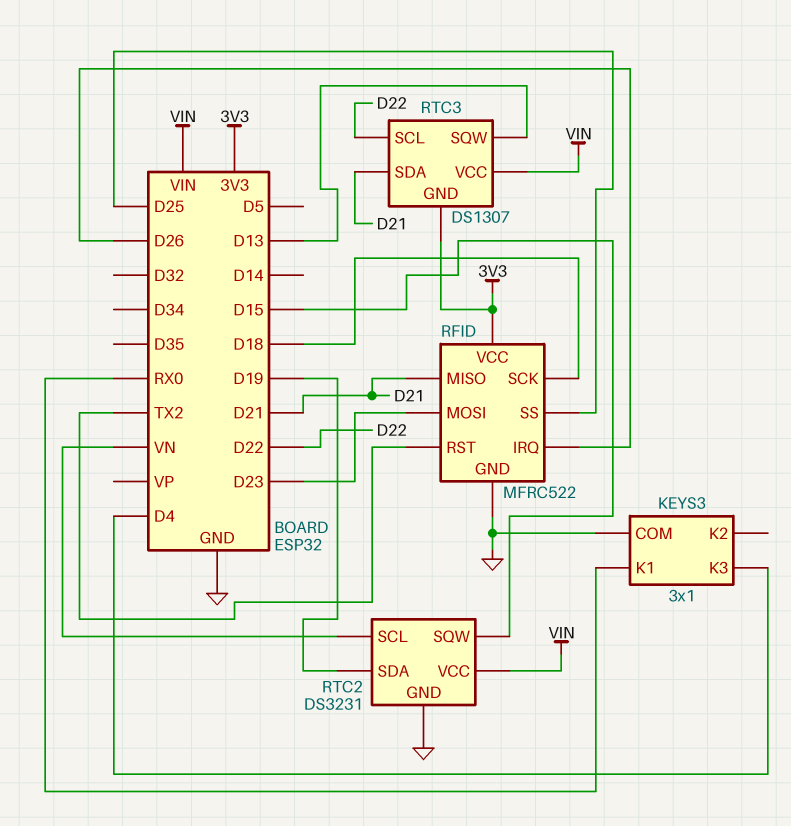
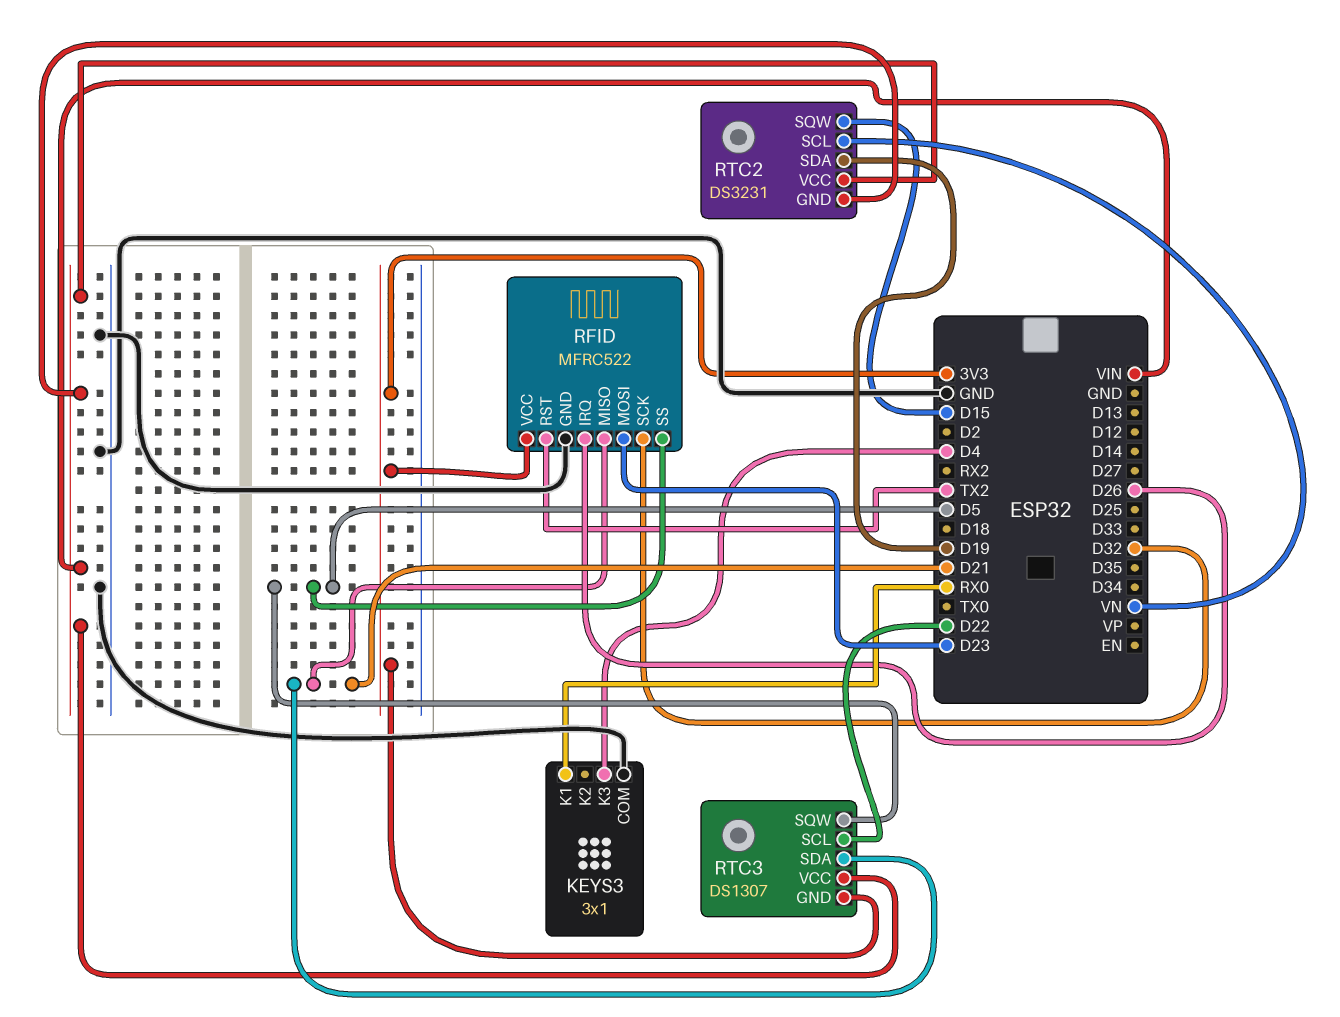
RFID pin SCK: D18 -> D32
RFID pin SS: D25 -> D5
RTC2 pin GND: GND -> VIN
RTC3 pin SQW: D13 -> D5

